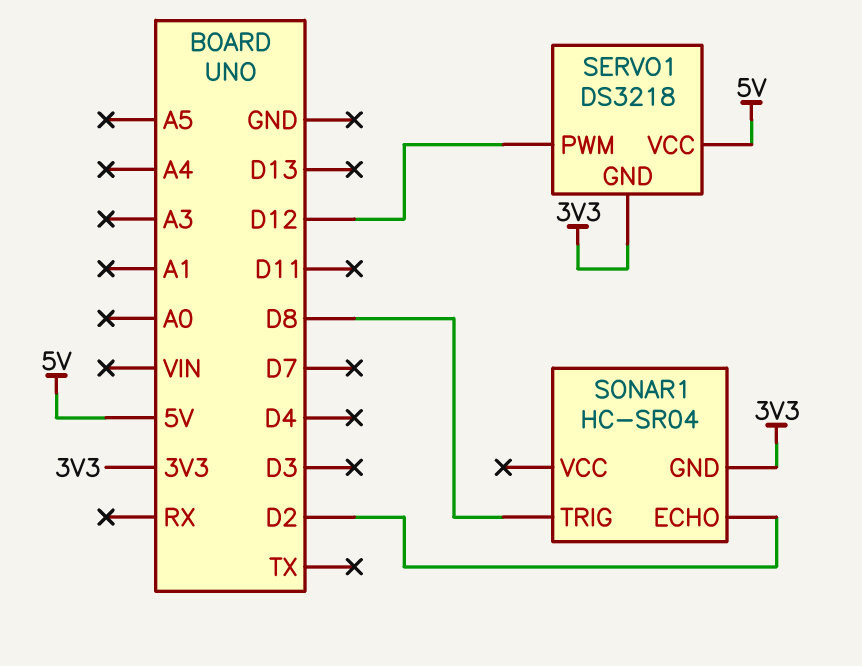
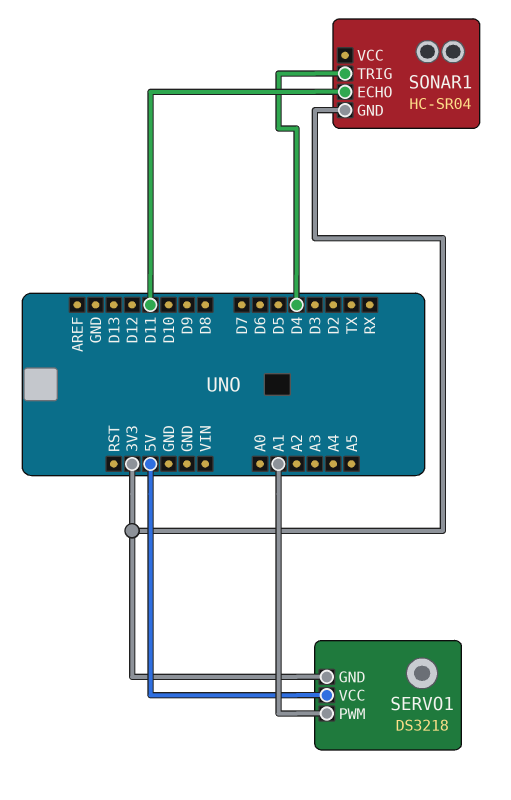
SERVO1 pin PWM: D12 -> A1
SONAR1 pin ECHO: D2 -> D11
SONAR1 pin TRIG: D8 -> D4

